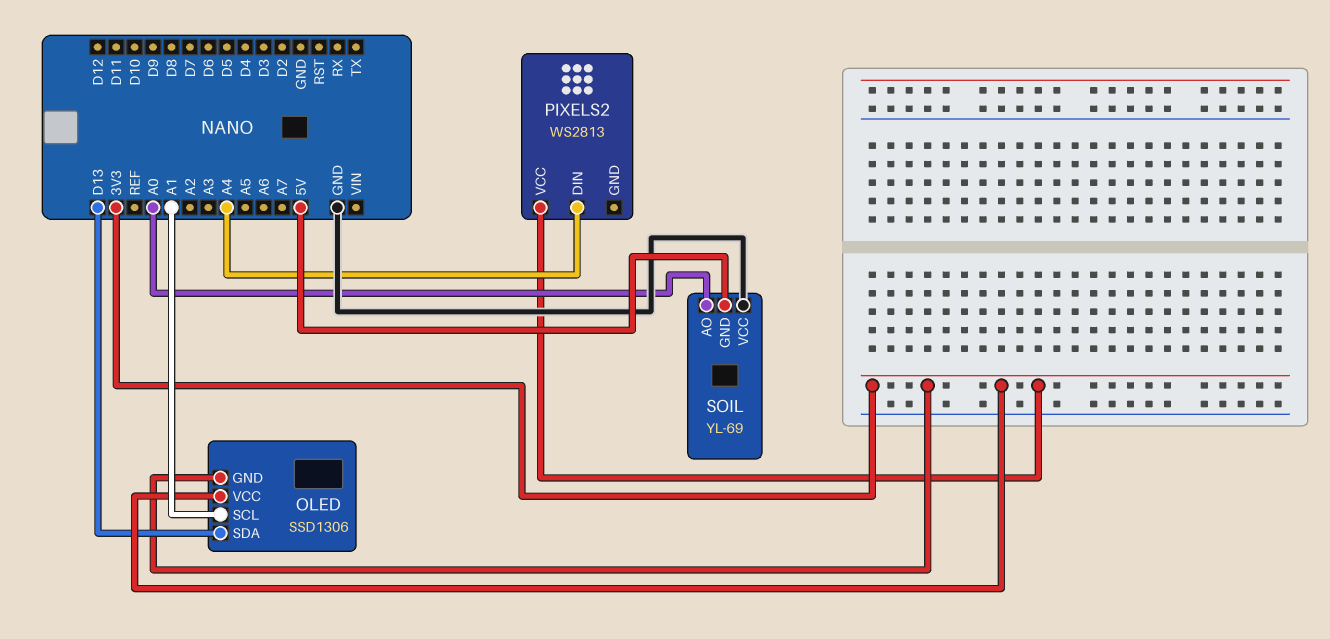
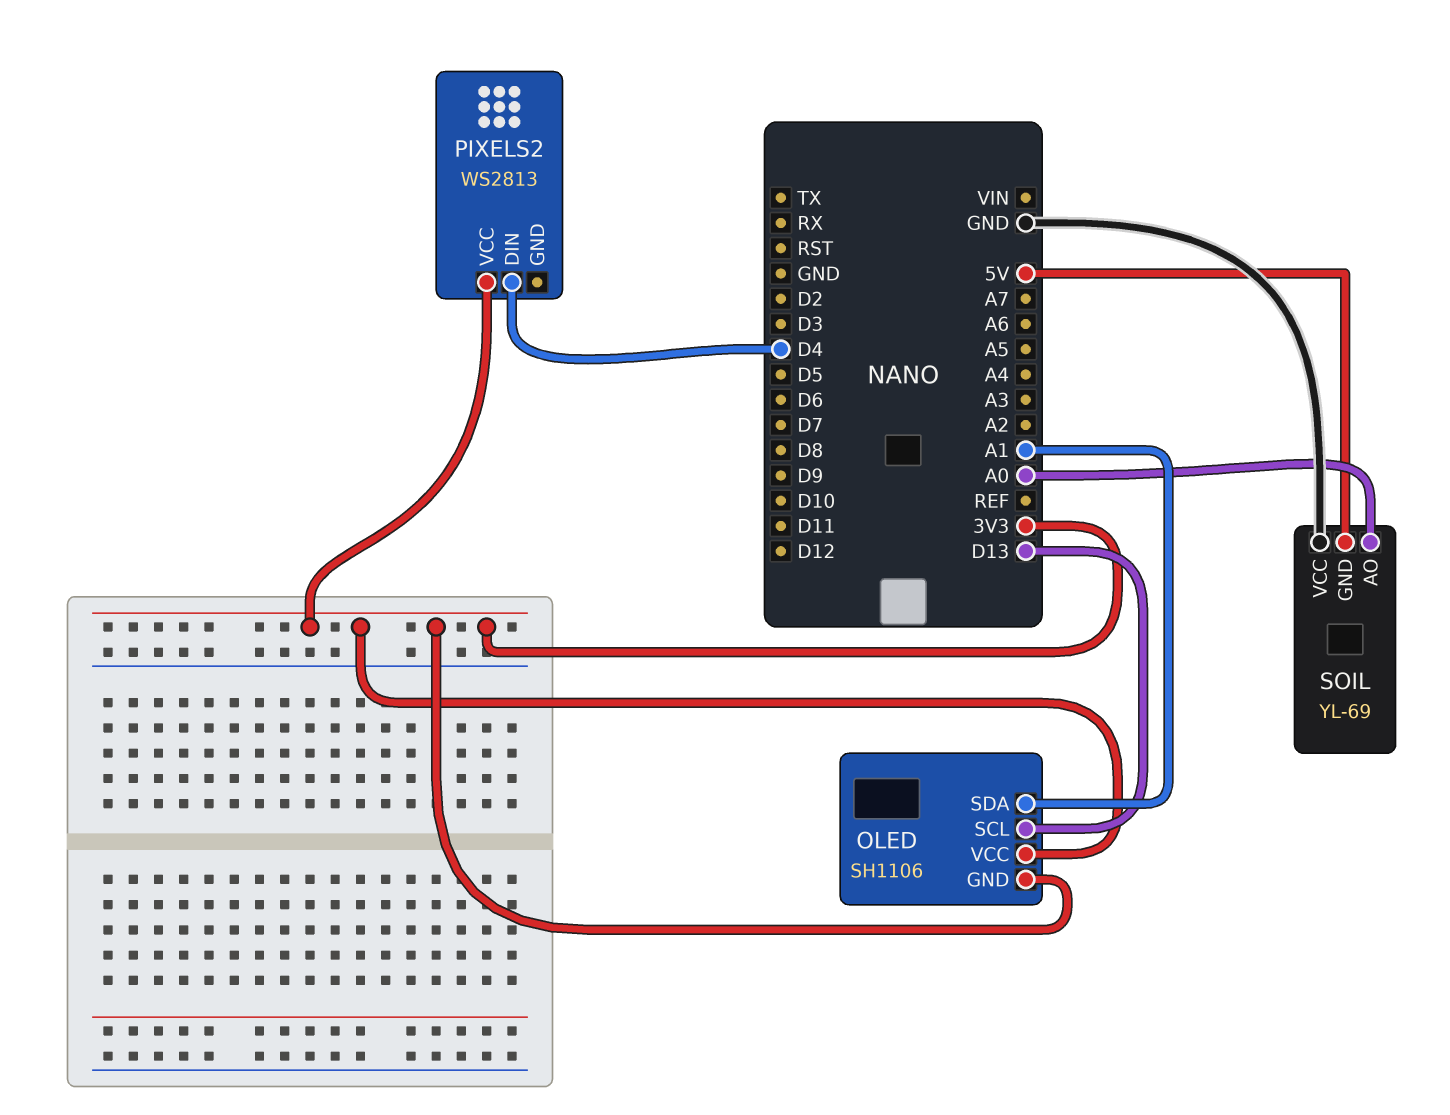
OLED: SSD1306 -> SH1106
OLED pin SCL: A1 -> D13
OLED pin SDA: D13 -> A1
PIXELS2 pin DIN: A4 -> D4

